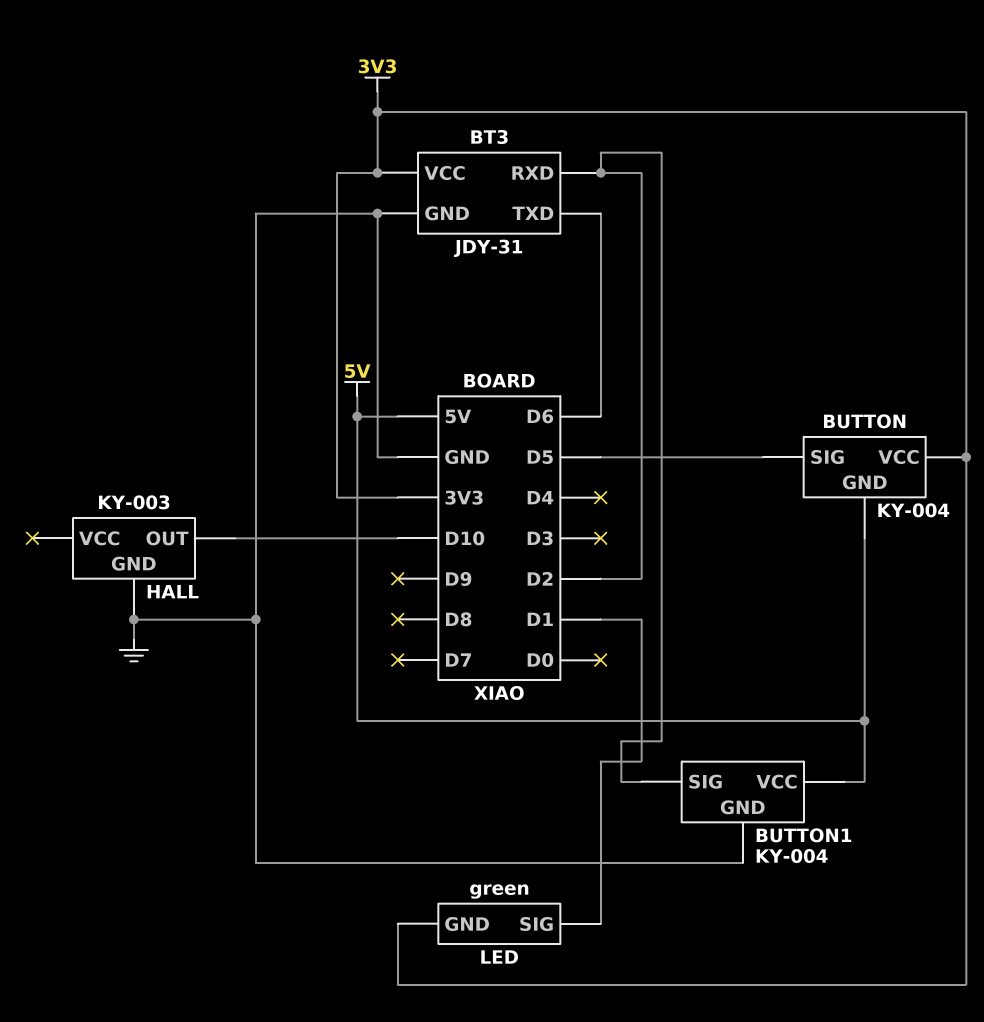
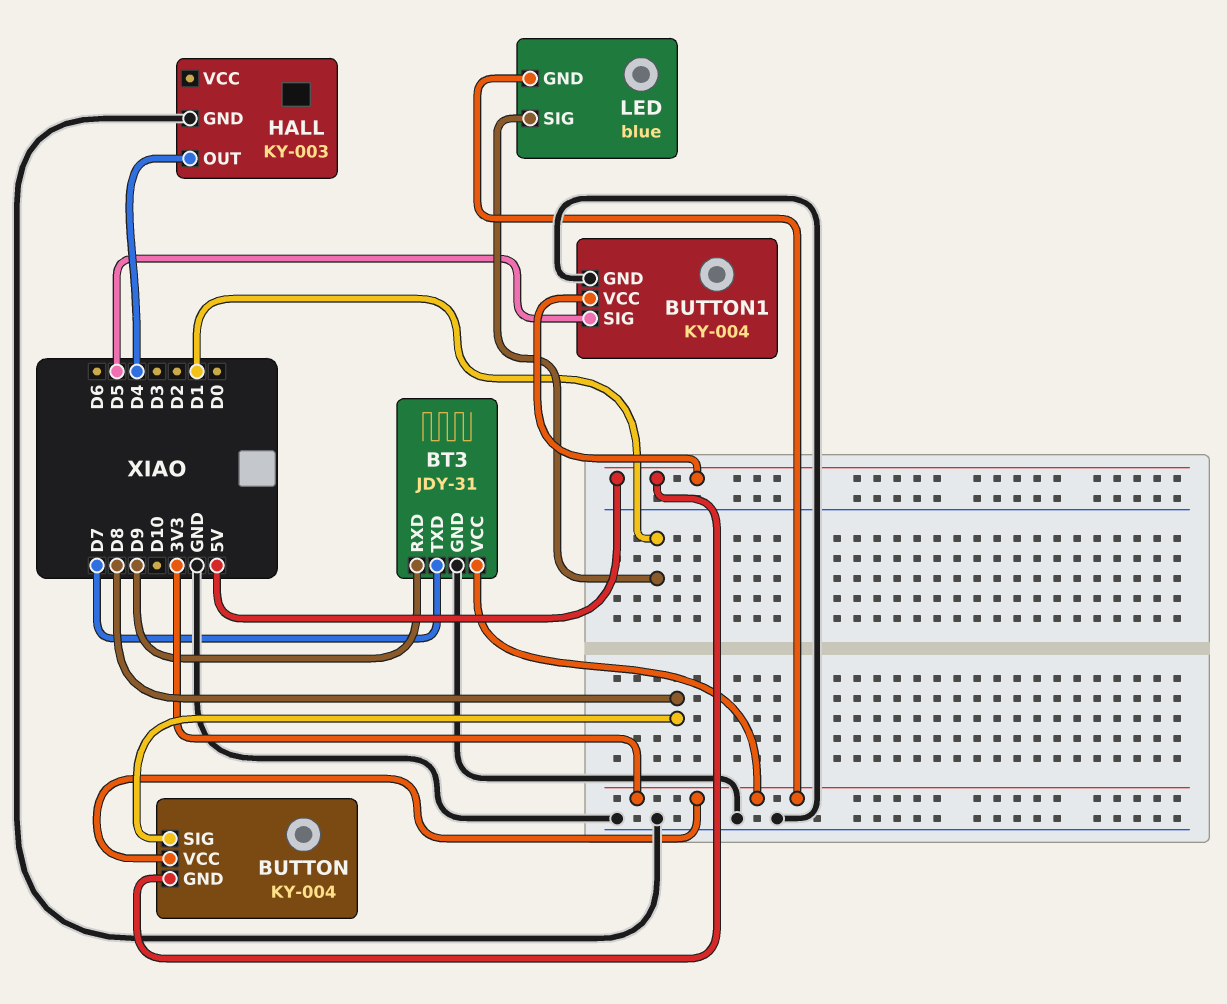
BT3 pin RXD: D2 -> D9
BT3 pin TXD: D6 -> D7
BUTTON pin SIG: D5 -> D8
BUTTON1 pin SIG: D2 -> D5
HALL pin OUT: D10 -> D4
LED: green -> blue

